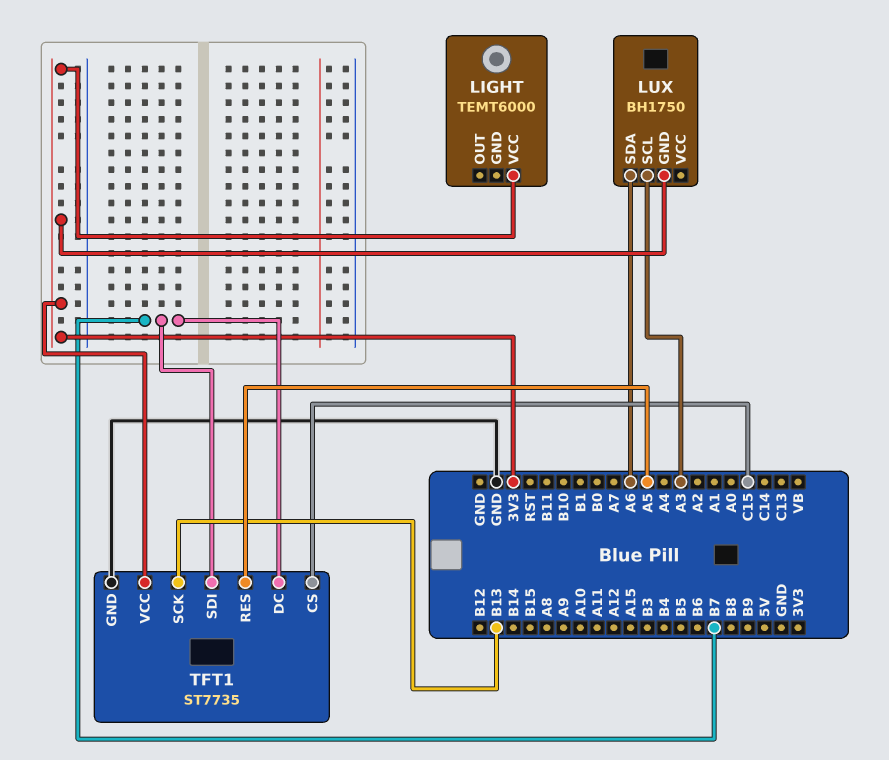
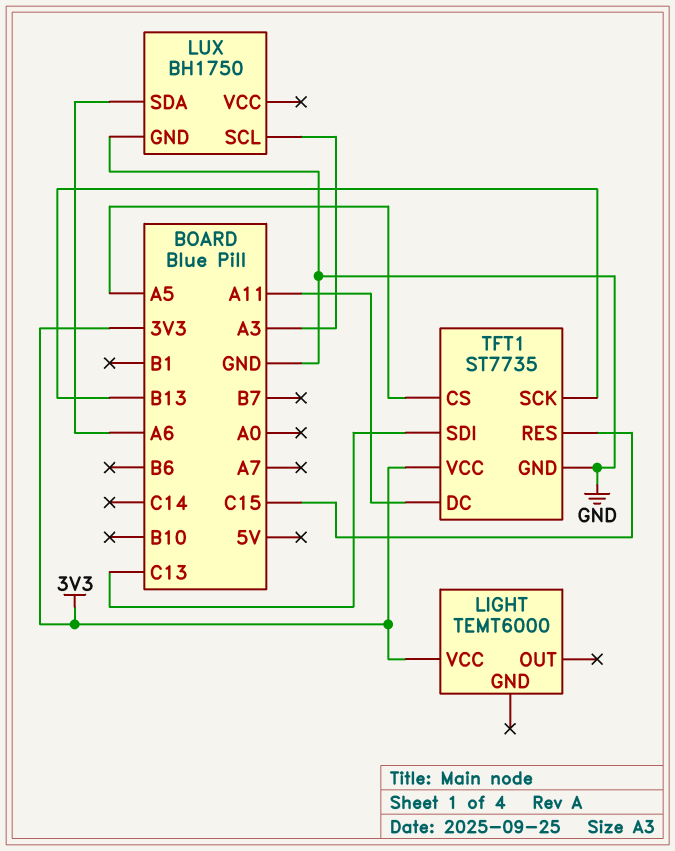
LUX pin GND: 3V3 -> GND
TFT1 pin CS: C15 -> A5
TFT1 pin DC: B7 -> A11
TFT1 pin RES: A5 -> C15
TFT1 pin SDI: B7 -> C13

